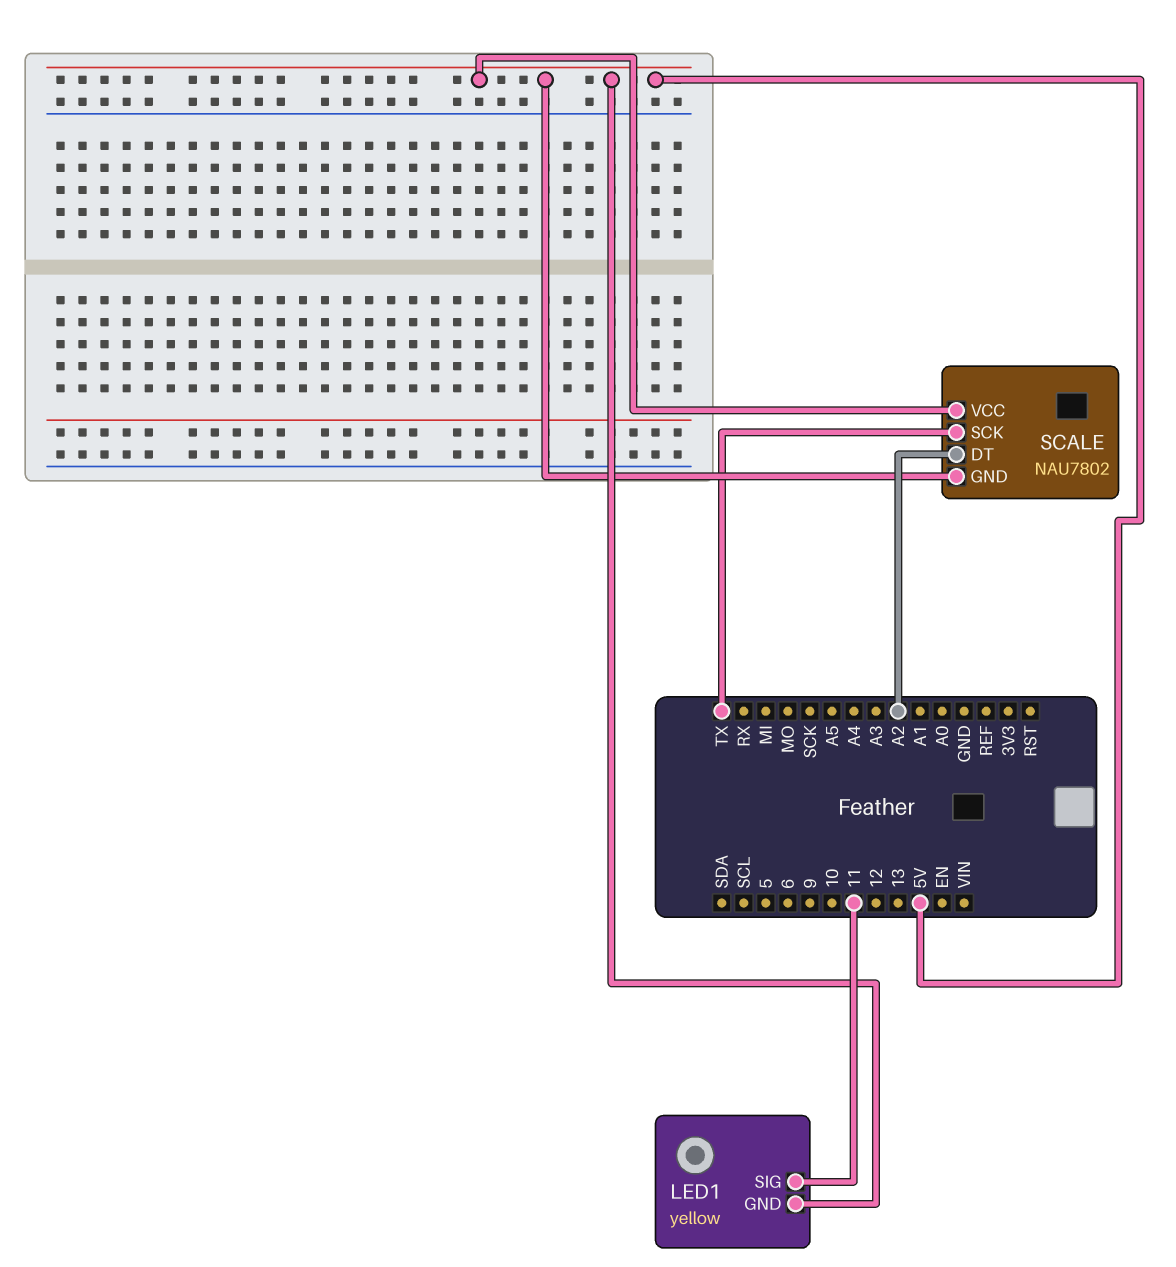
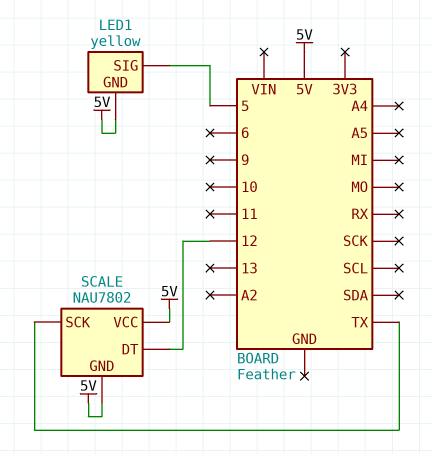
LED1 pin SIG: 11 -> 5
SCALE pin DT: A2 -> 12

